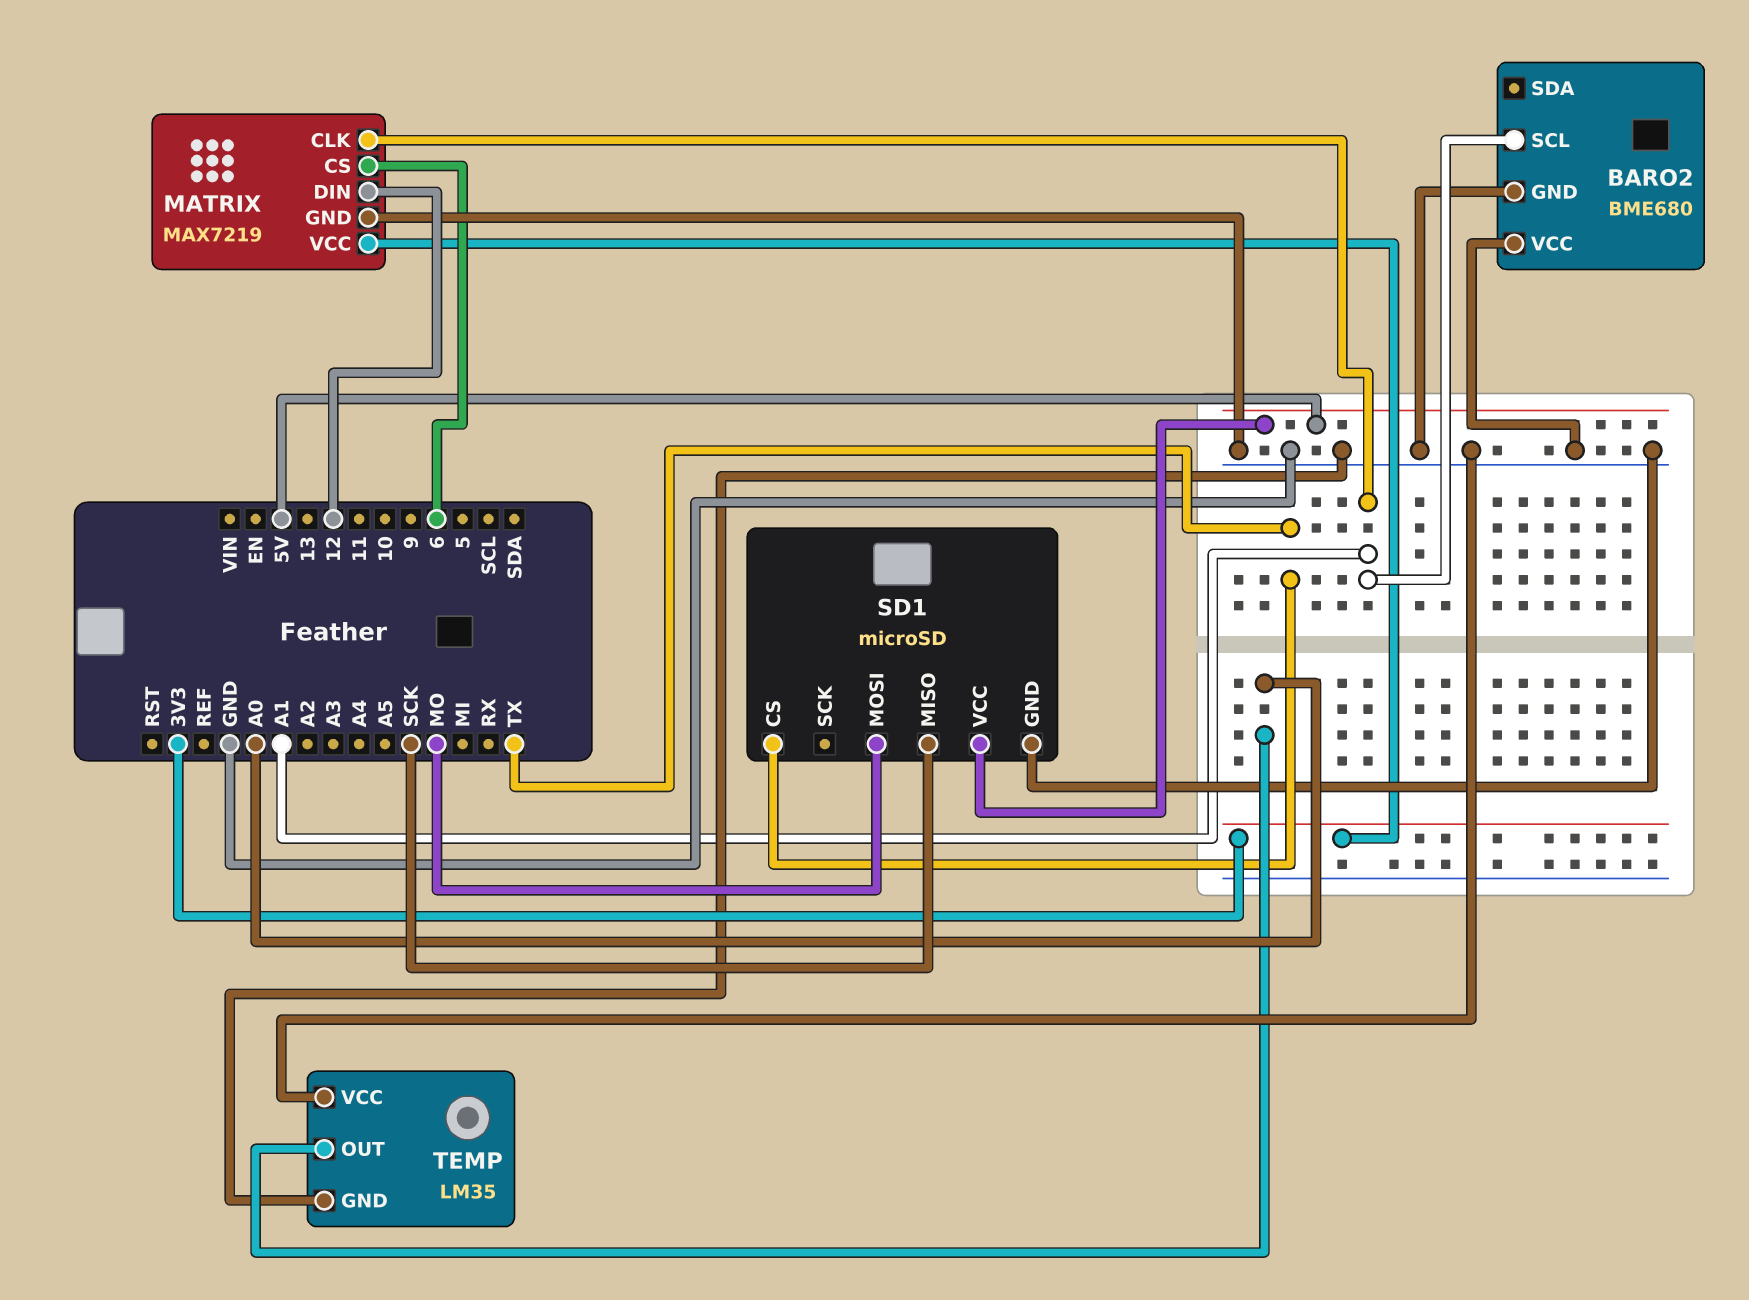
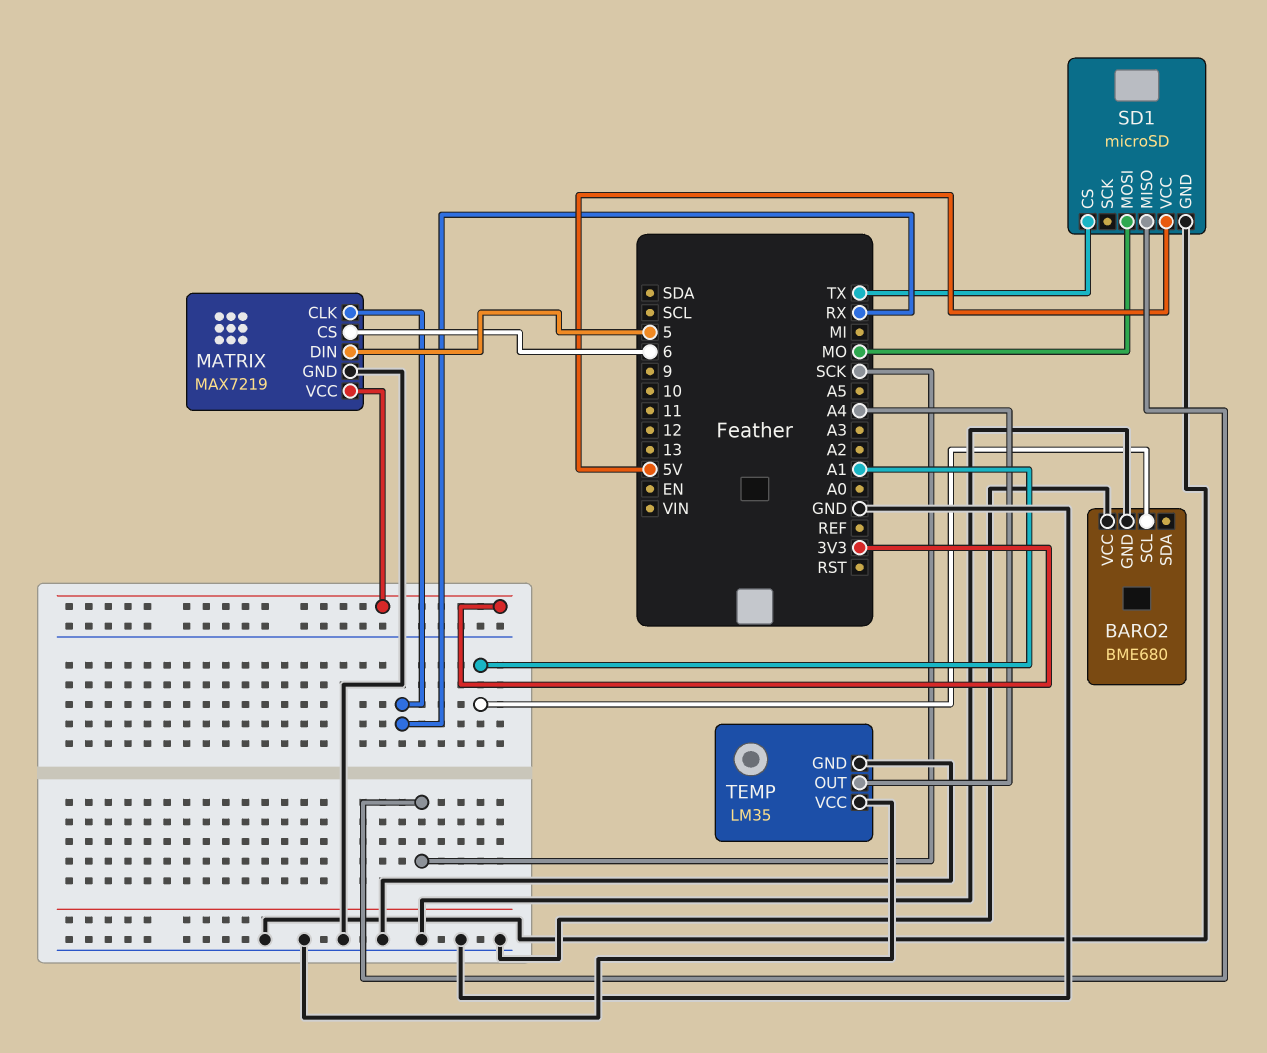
MATRIX pin CLK: A1 -> RX
MATRIX pin DIN: 12 -> 5
TEMP pin OUT: A0 -> A4

